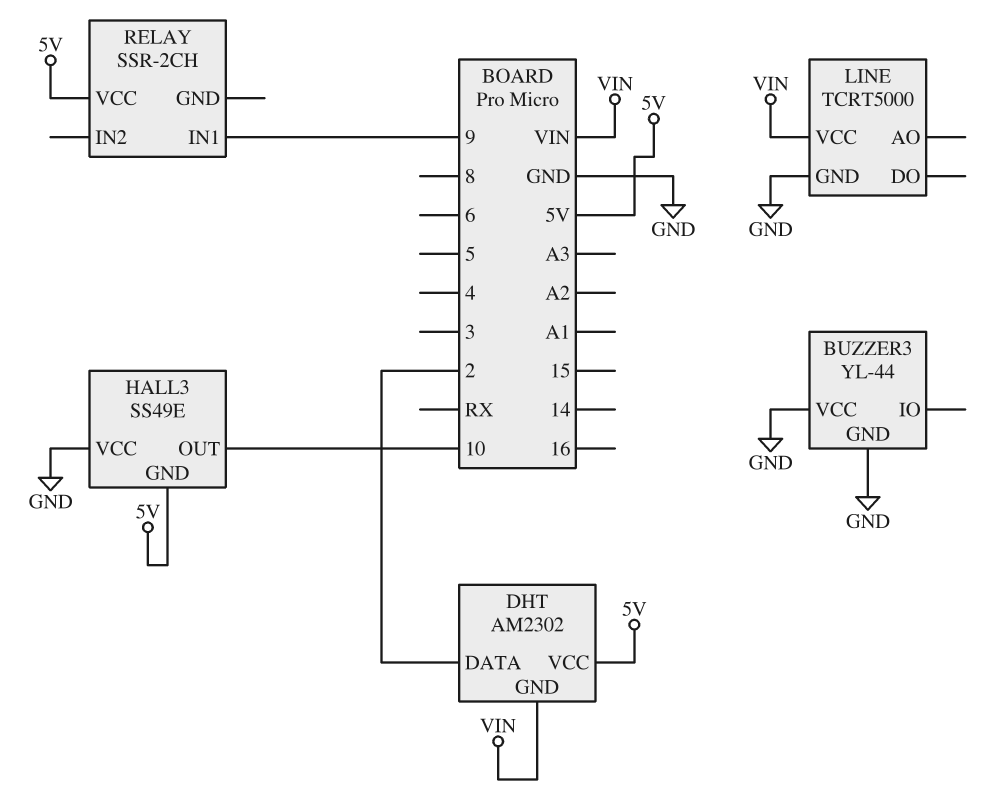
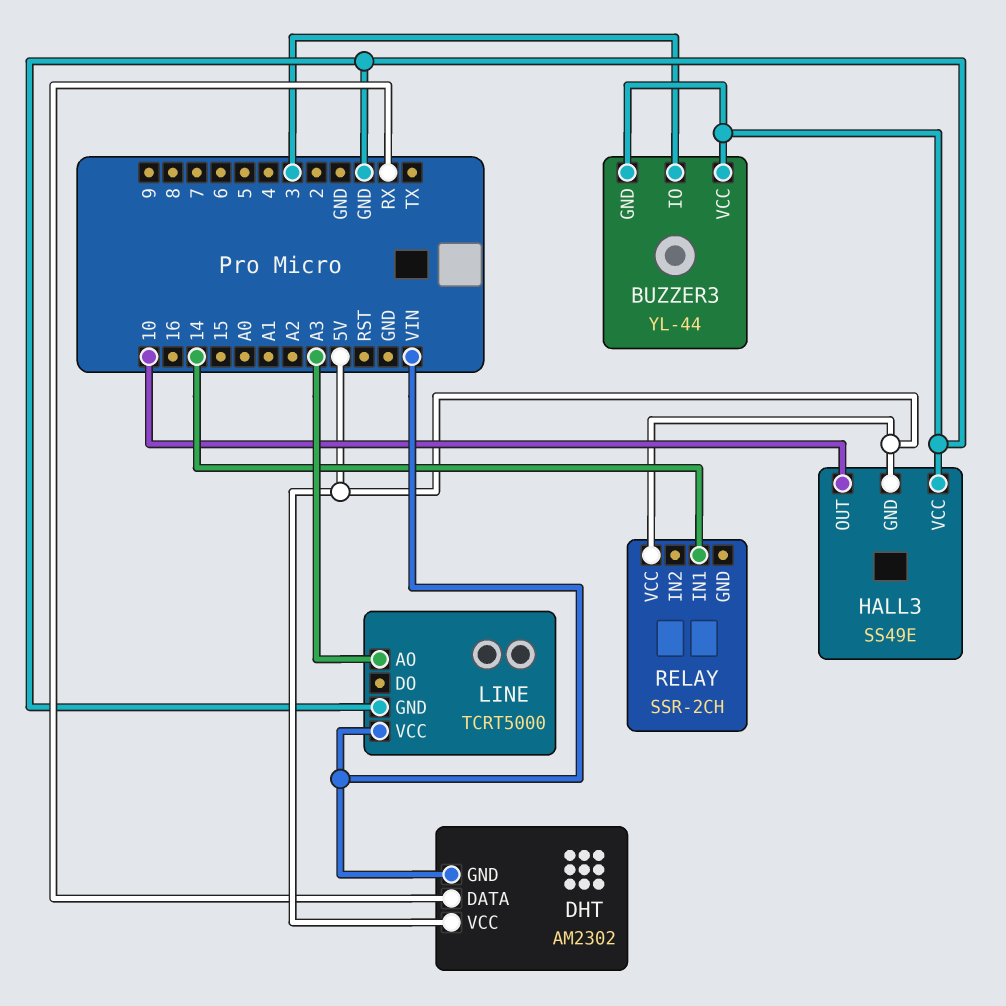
BUZZER3 pin IO: none -> 3
DHT pin DATA: 2 -> RX
LINE pin AO: none -> A3
RELAY pin IN1: 9 -> 14

